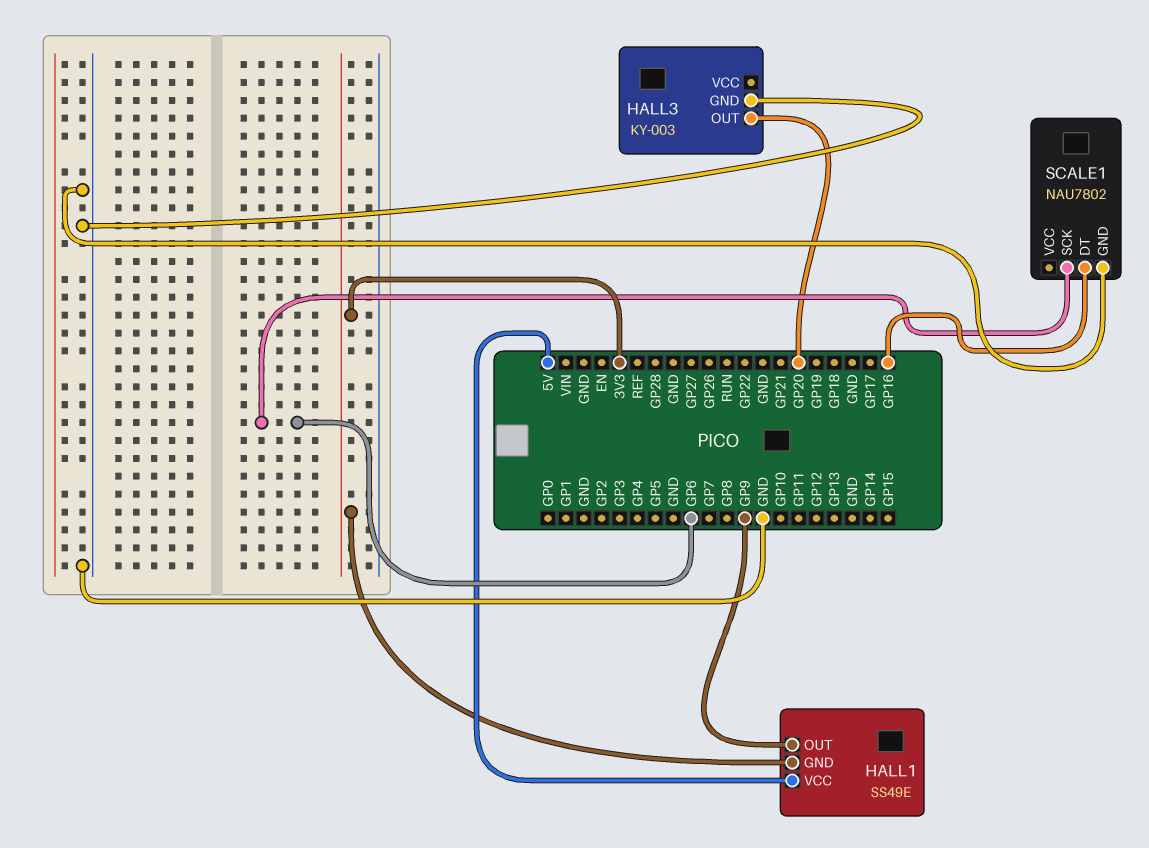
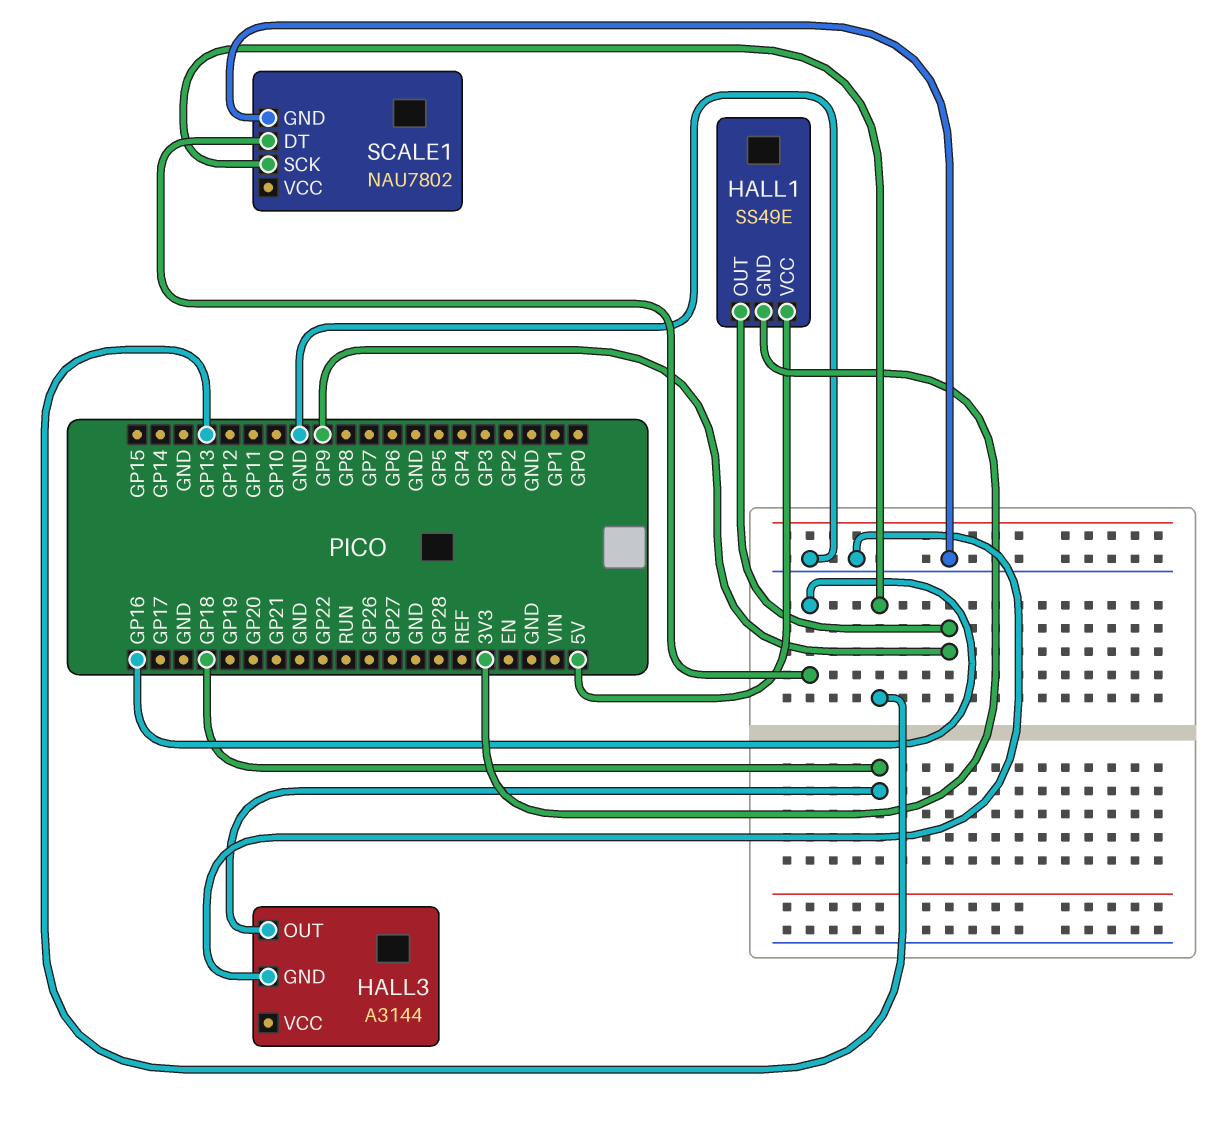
HALL3: KY-003 -> A3144
HALL3 pin OUT: GP20 -> GP18
SCALE1 pin SCK: GP6 -> GP13

